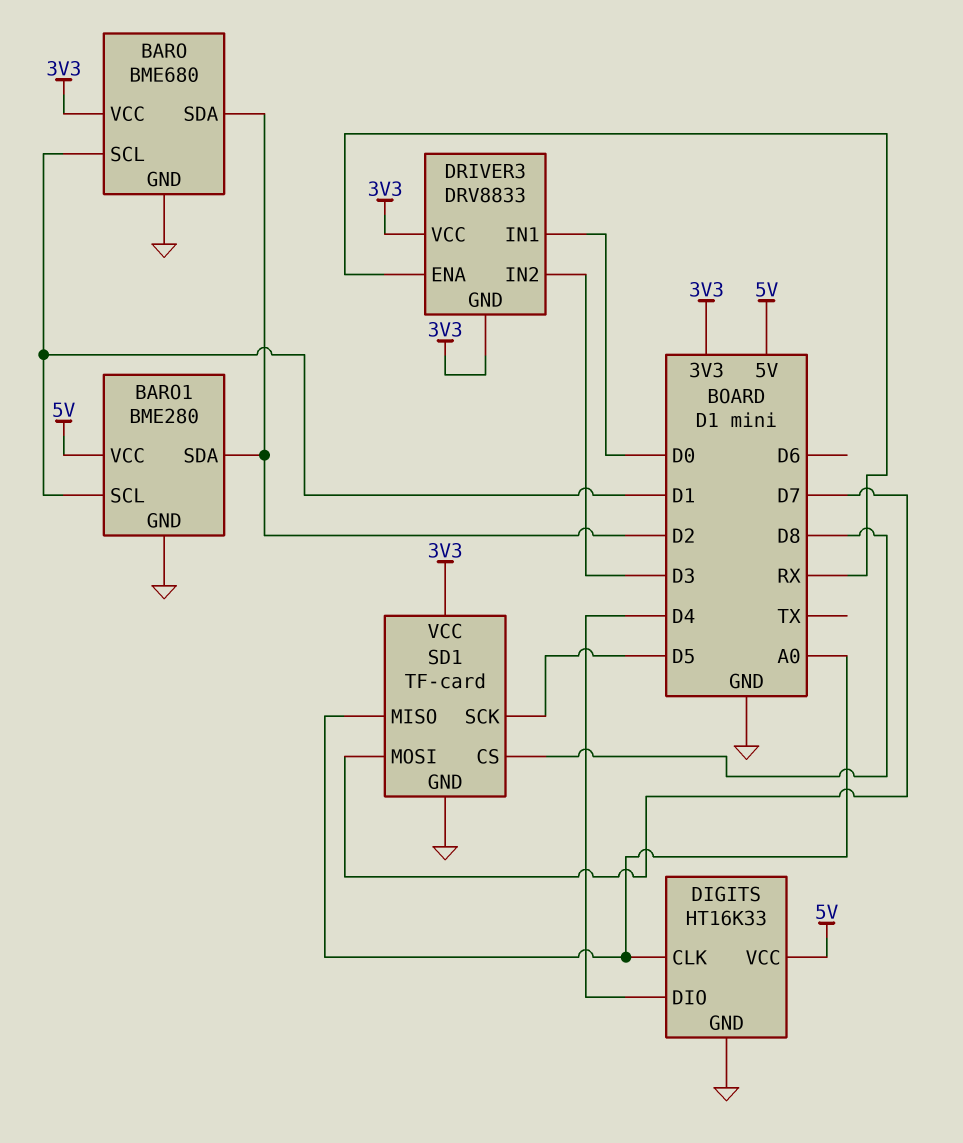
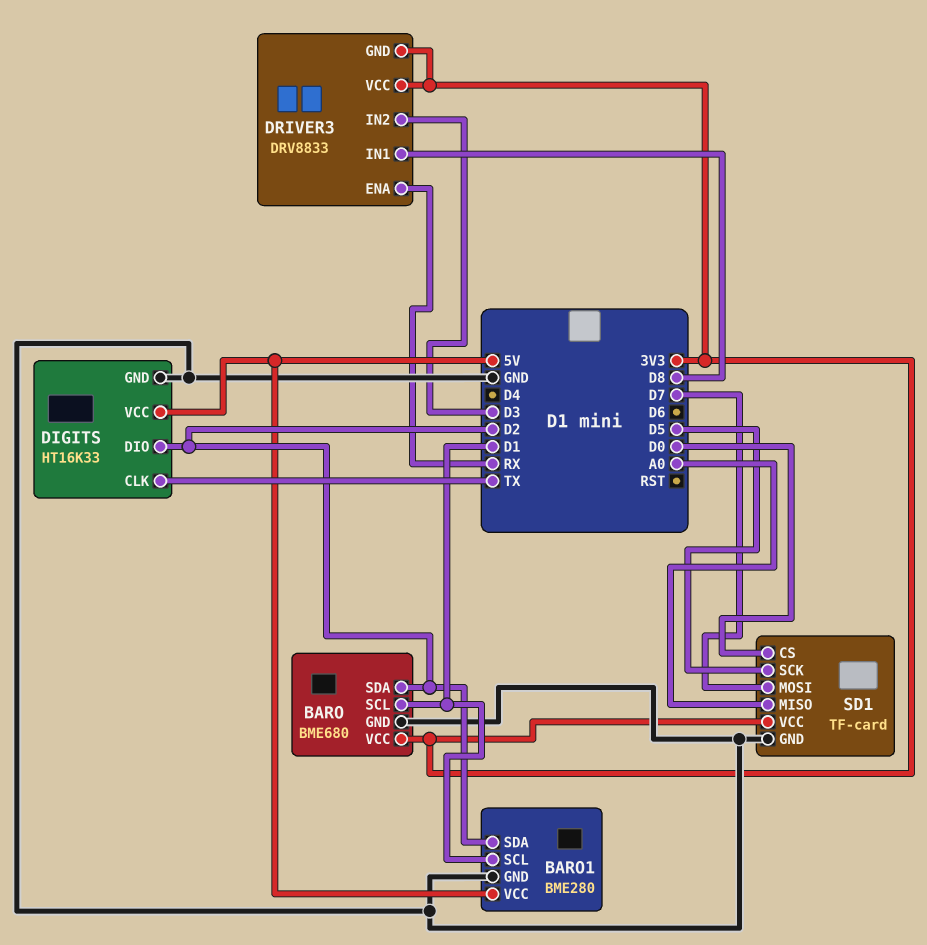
DIGITS pin CLK: A0 -> TX
DIGITS pin DIO: D4 -> D2
DRIVER3 pin IN1: D0 -> D8
SD1 pin CS: D8 -> D0

